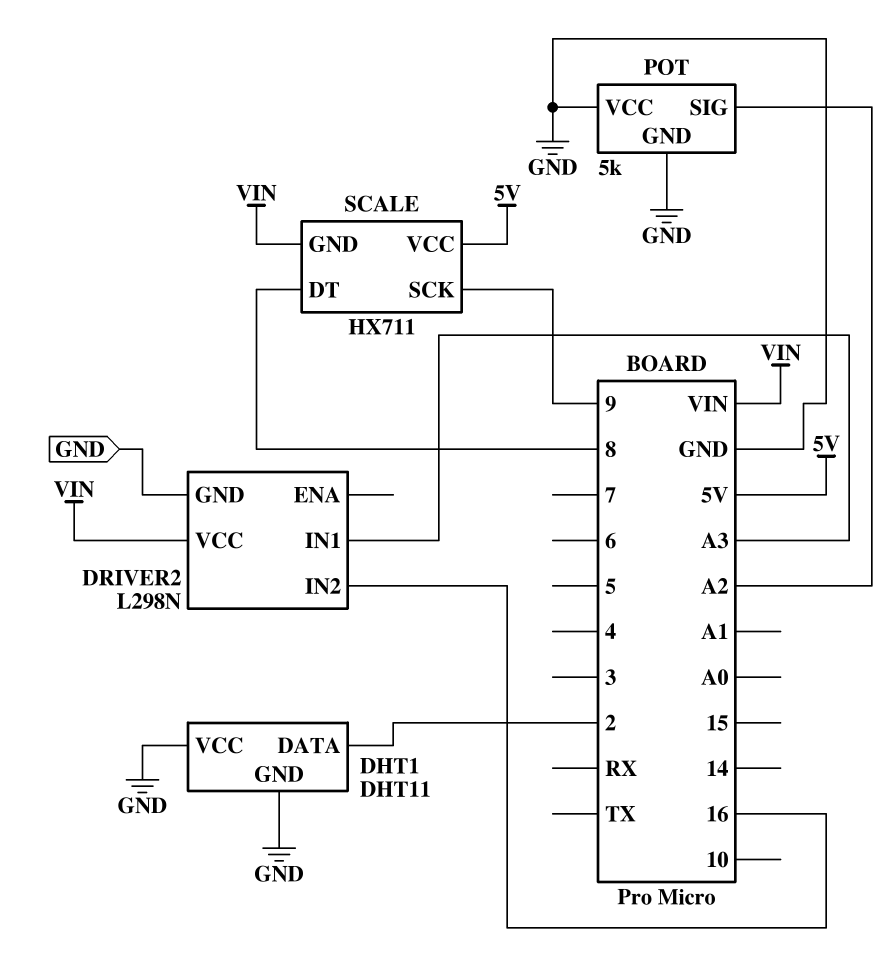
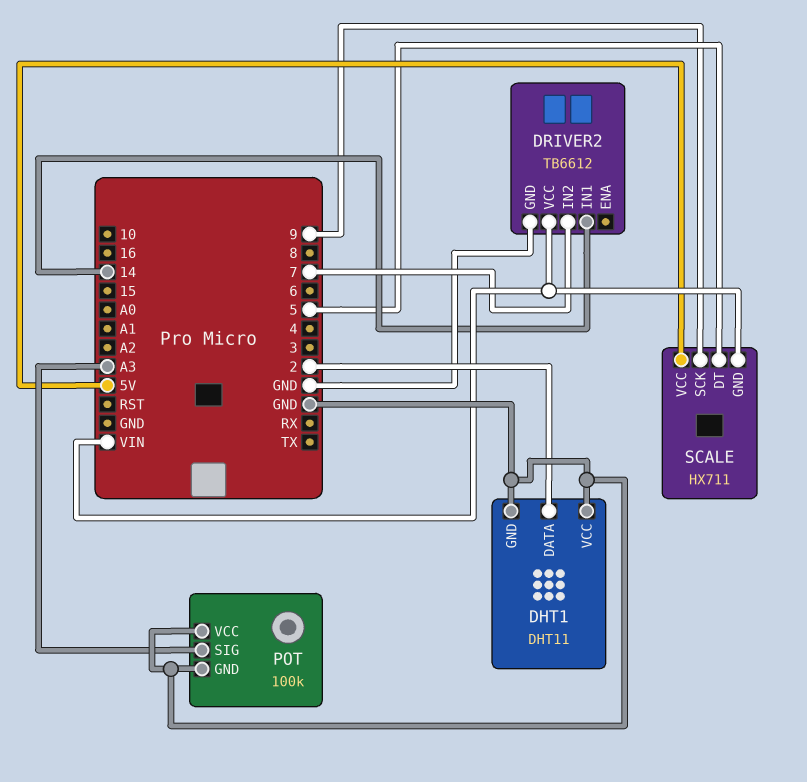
DRIVER2: L298N -> TB6612
DRIVER2 pin IN1: A3 -> 14
DRIVER2 pin IN2: 16 -> 7
POT: 5k -> 100k
POT pin SIG: A2 -> A3
SCALE pin DT: 8 -> 5

